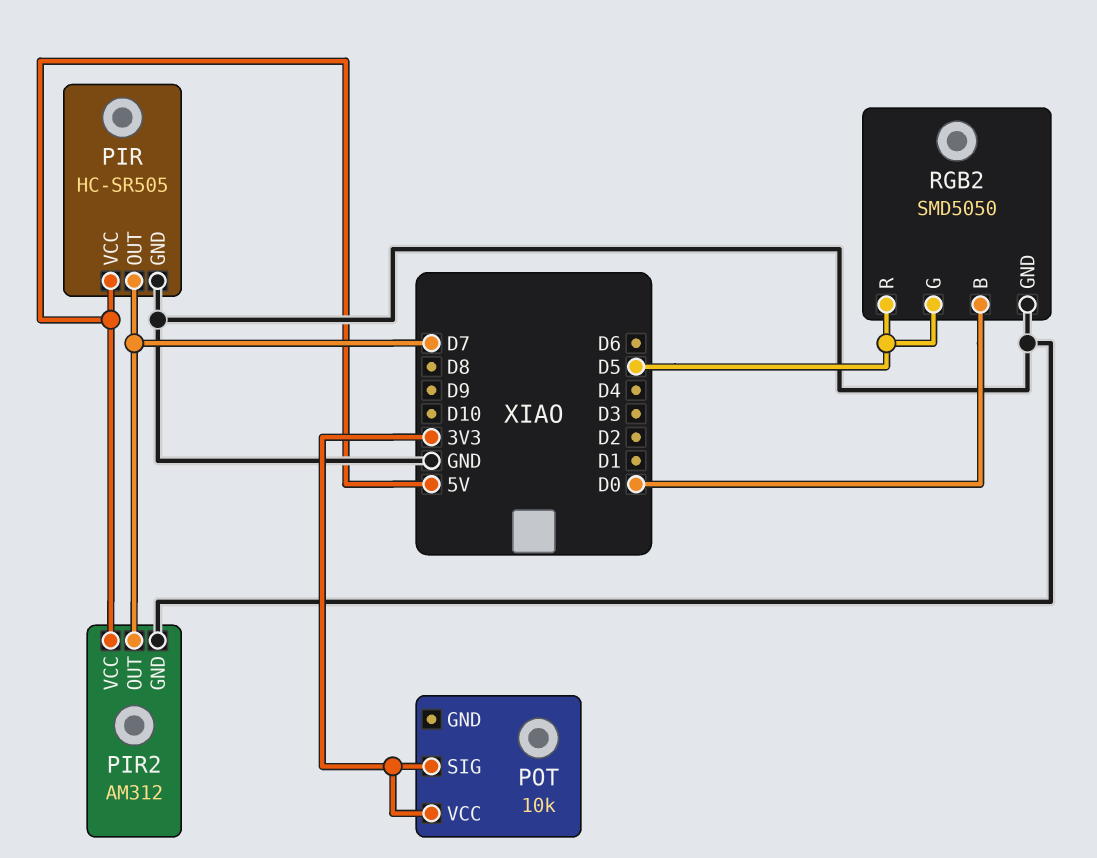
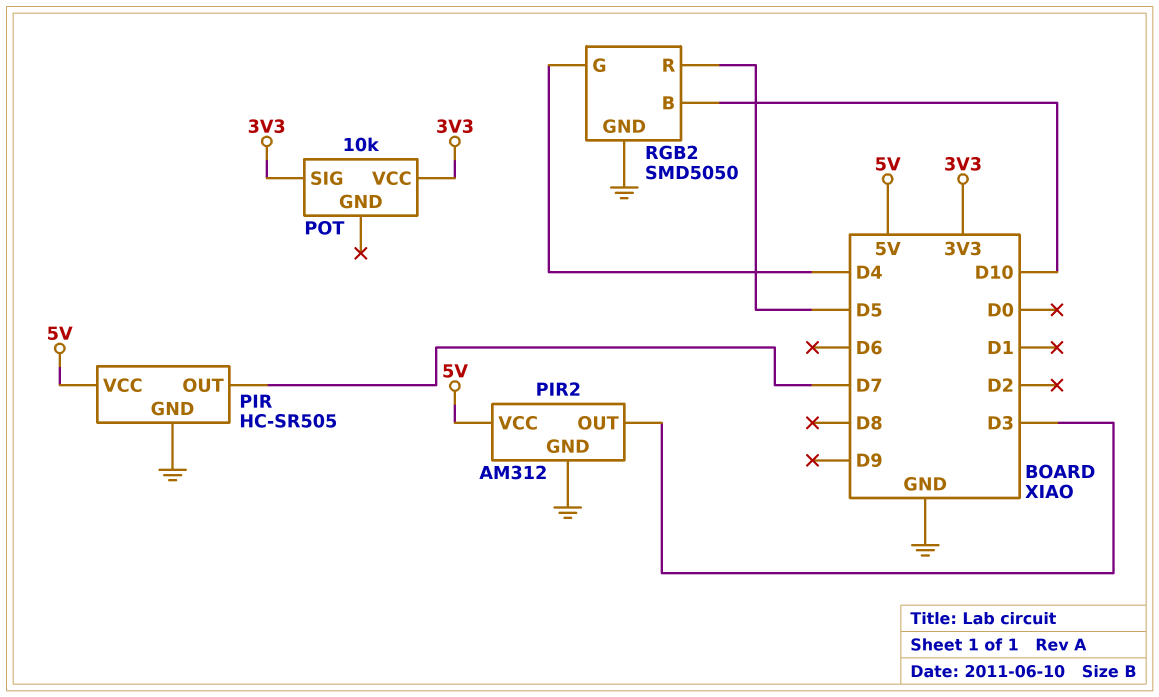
PIR2 pin OUT: D7 -> D3
RGB2 pin B: D0 -> D10
RGB2 pin G: D5 -> D4

